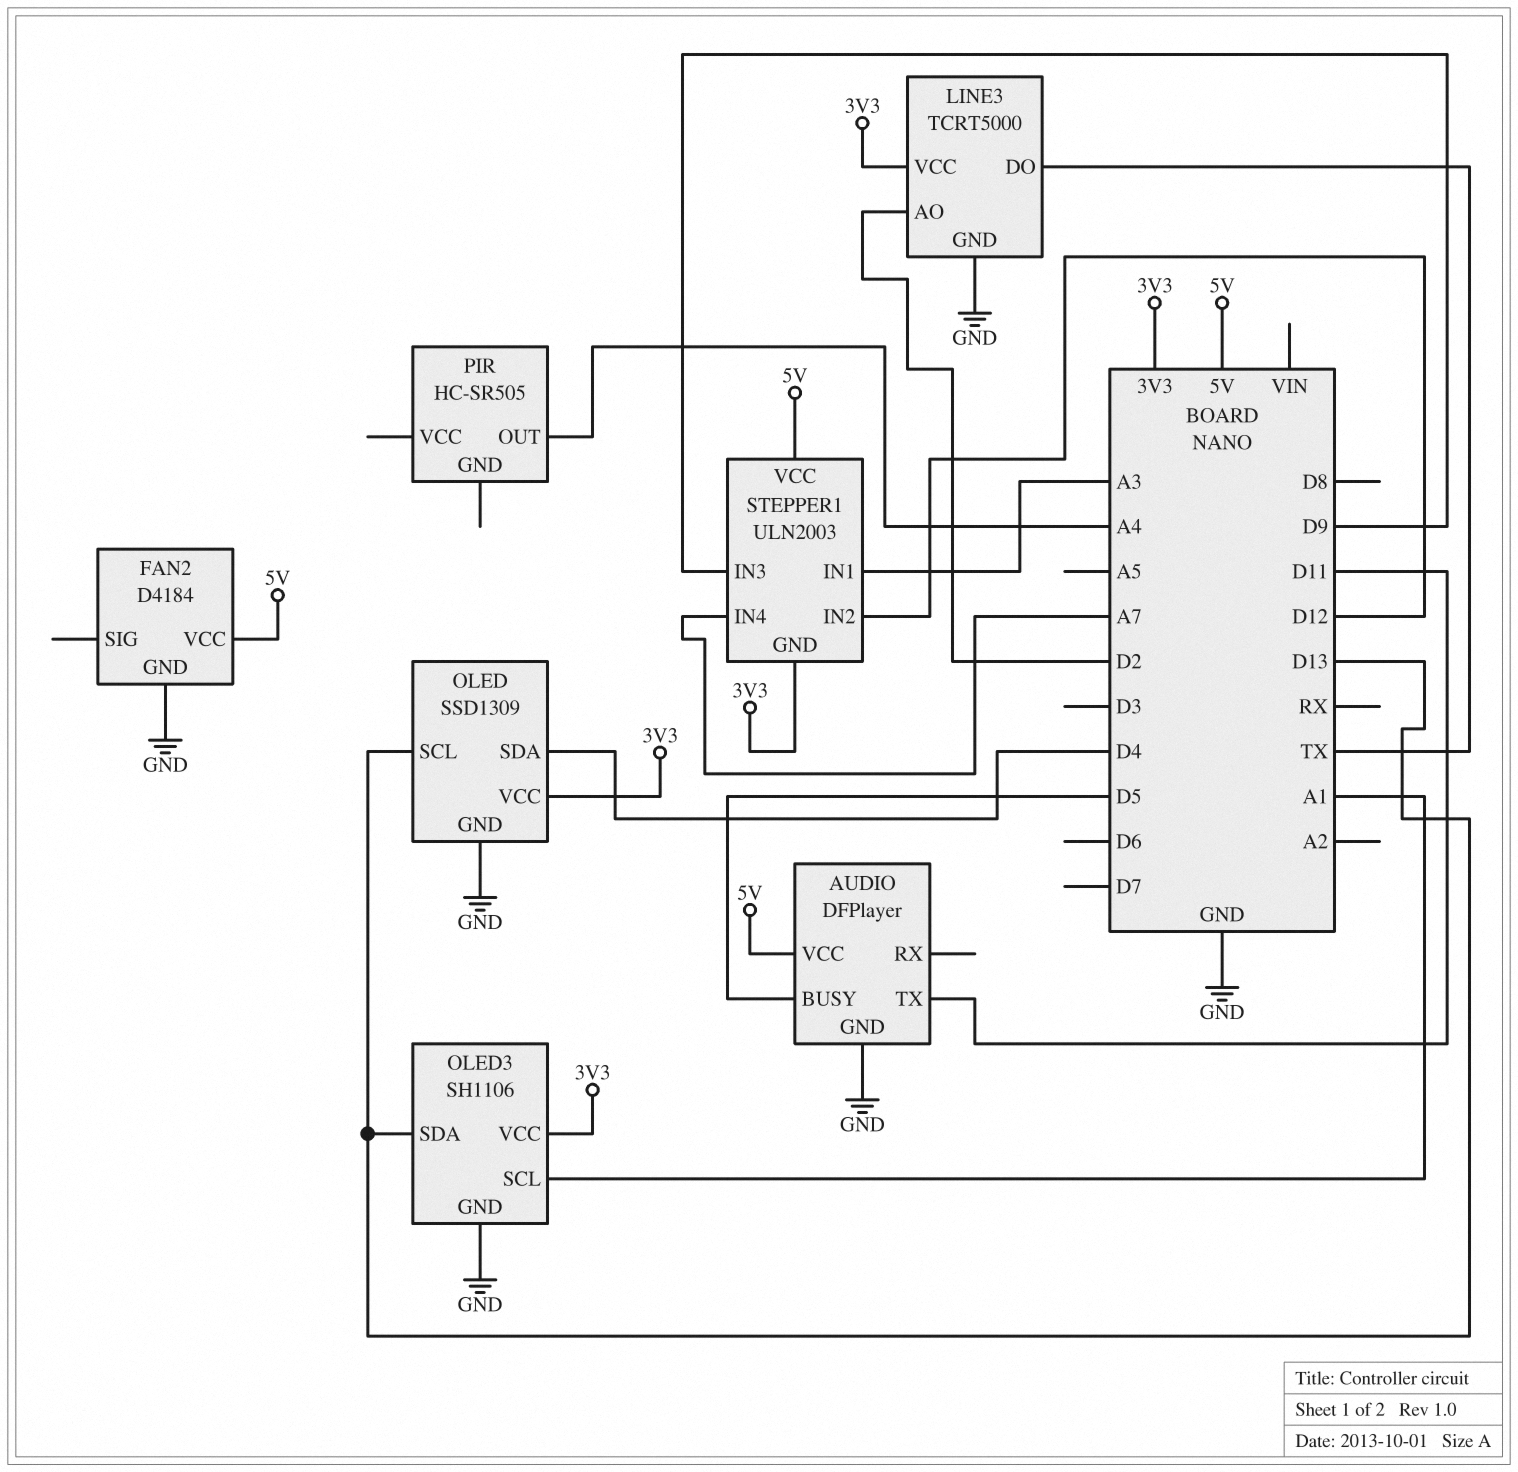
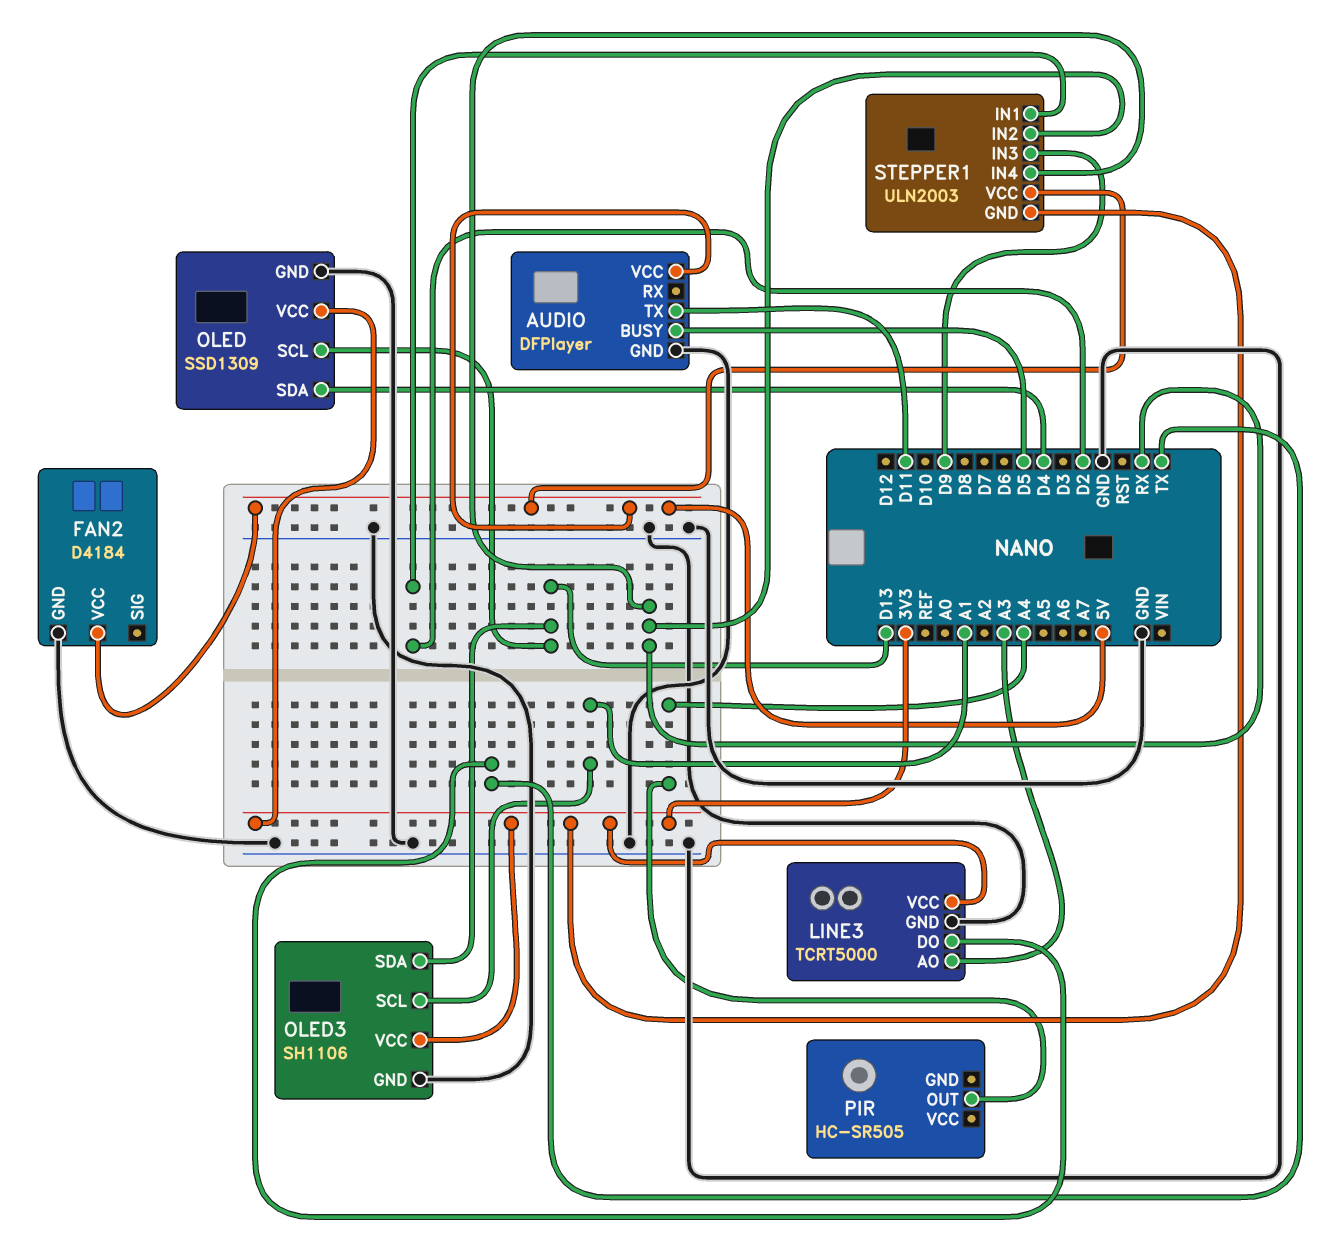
LINE3 pin AO: D2 -> A3
STEPPER1 pin IN1: A3 -> D2
STEPPER1 pin IN2: D12 -> RX
STEPPER1 pin IN4: A7 -> RX

